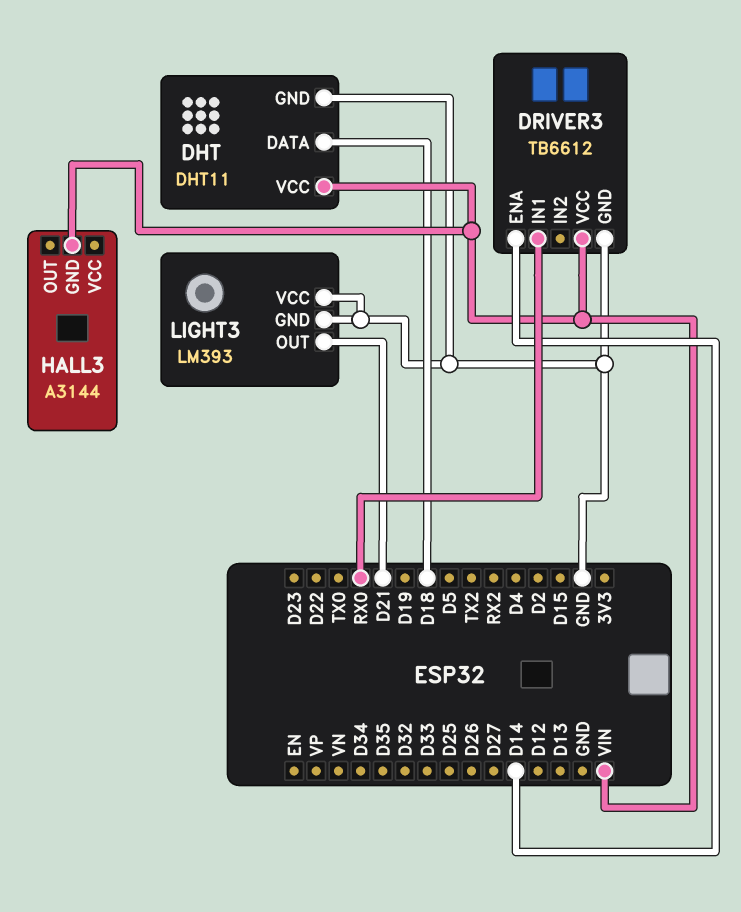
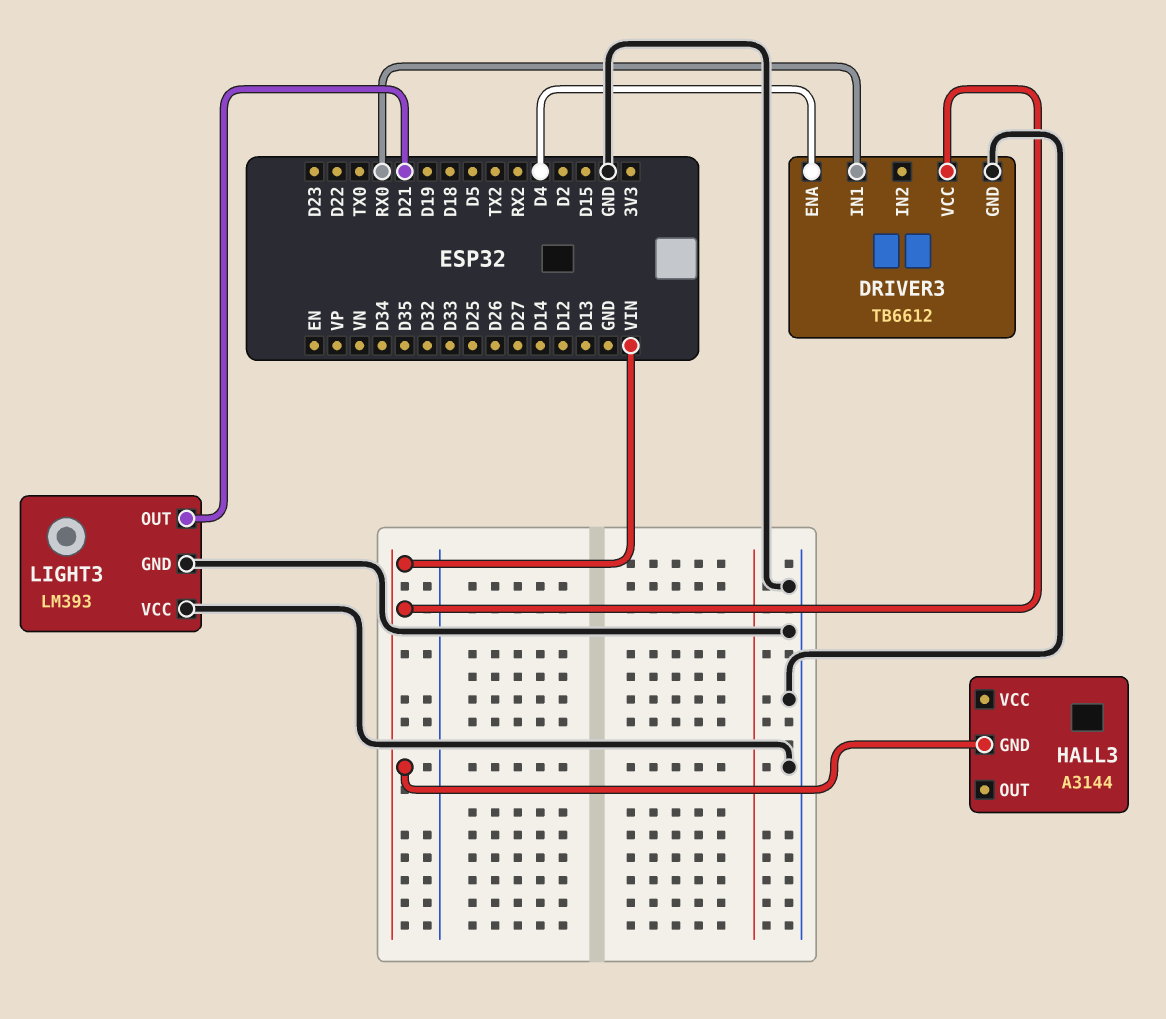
DHT: DHT11 -> none
DHT pin DATA: D18 -> none
DHT pin GND: GND -> none
DHT pin VCC: VIN -> none
DRIVER3 pin ENA: D14 -> D4

